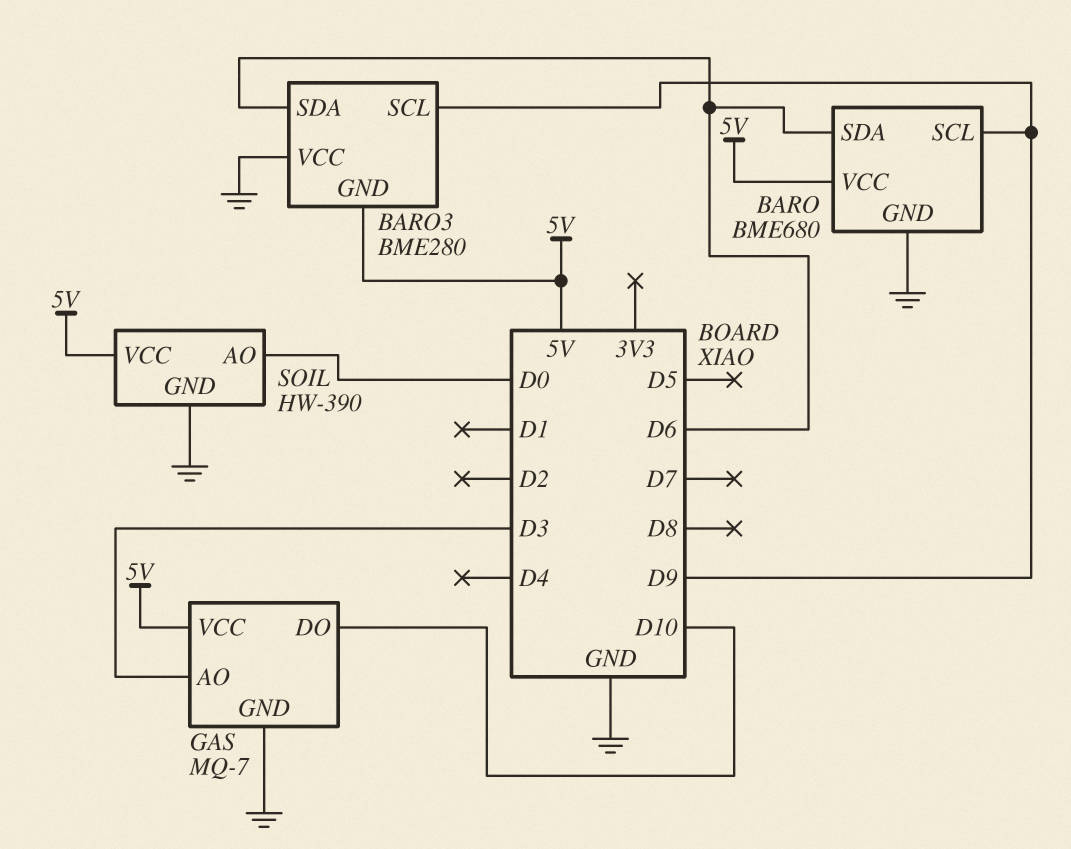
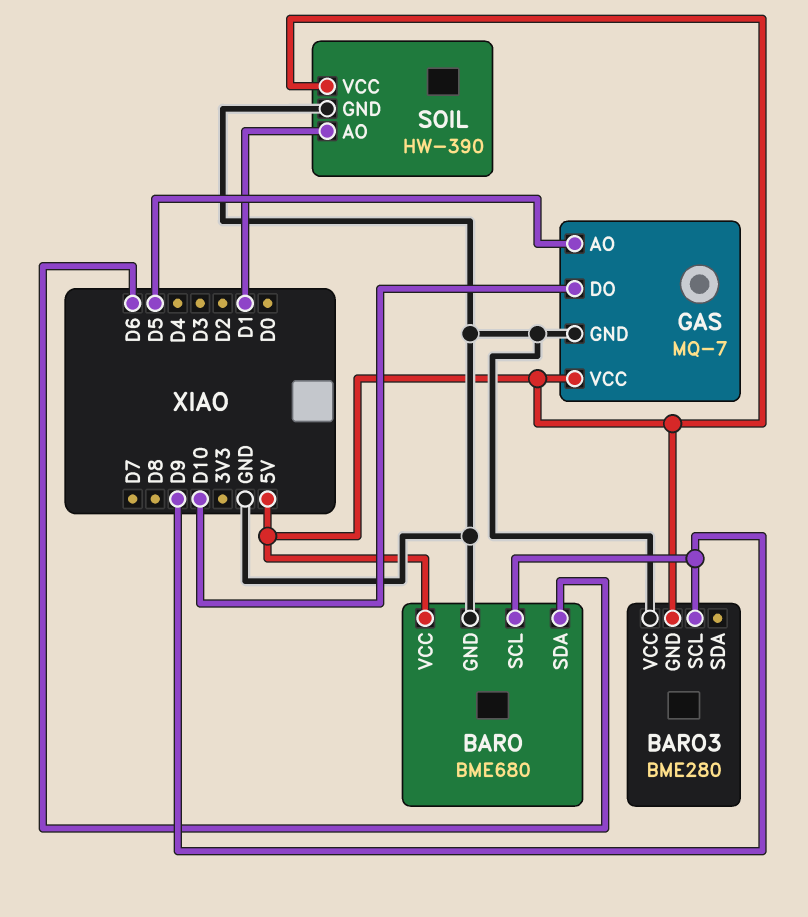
BARO3 pin SDA: D6 -> none
GAS pin AO: D3 -> D5
SOIL pin AO: D0 -> D1

